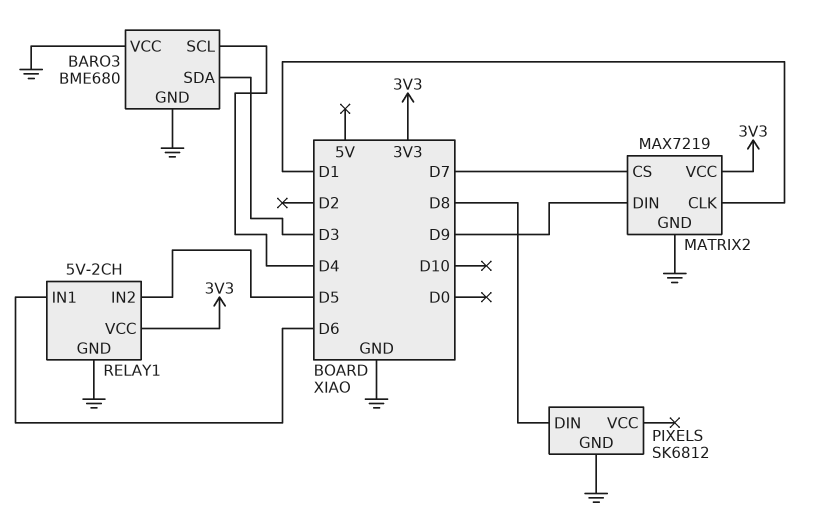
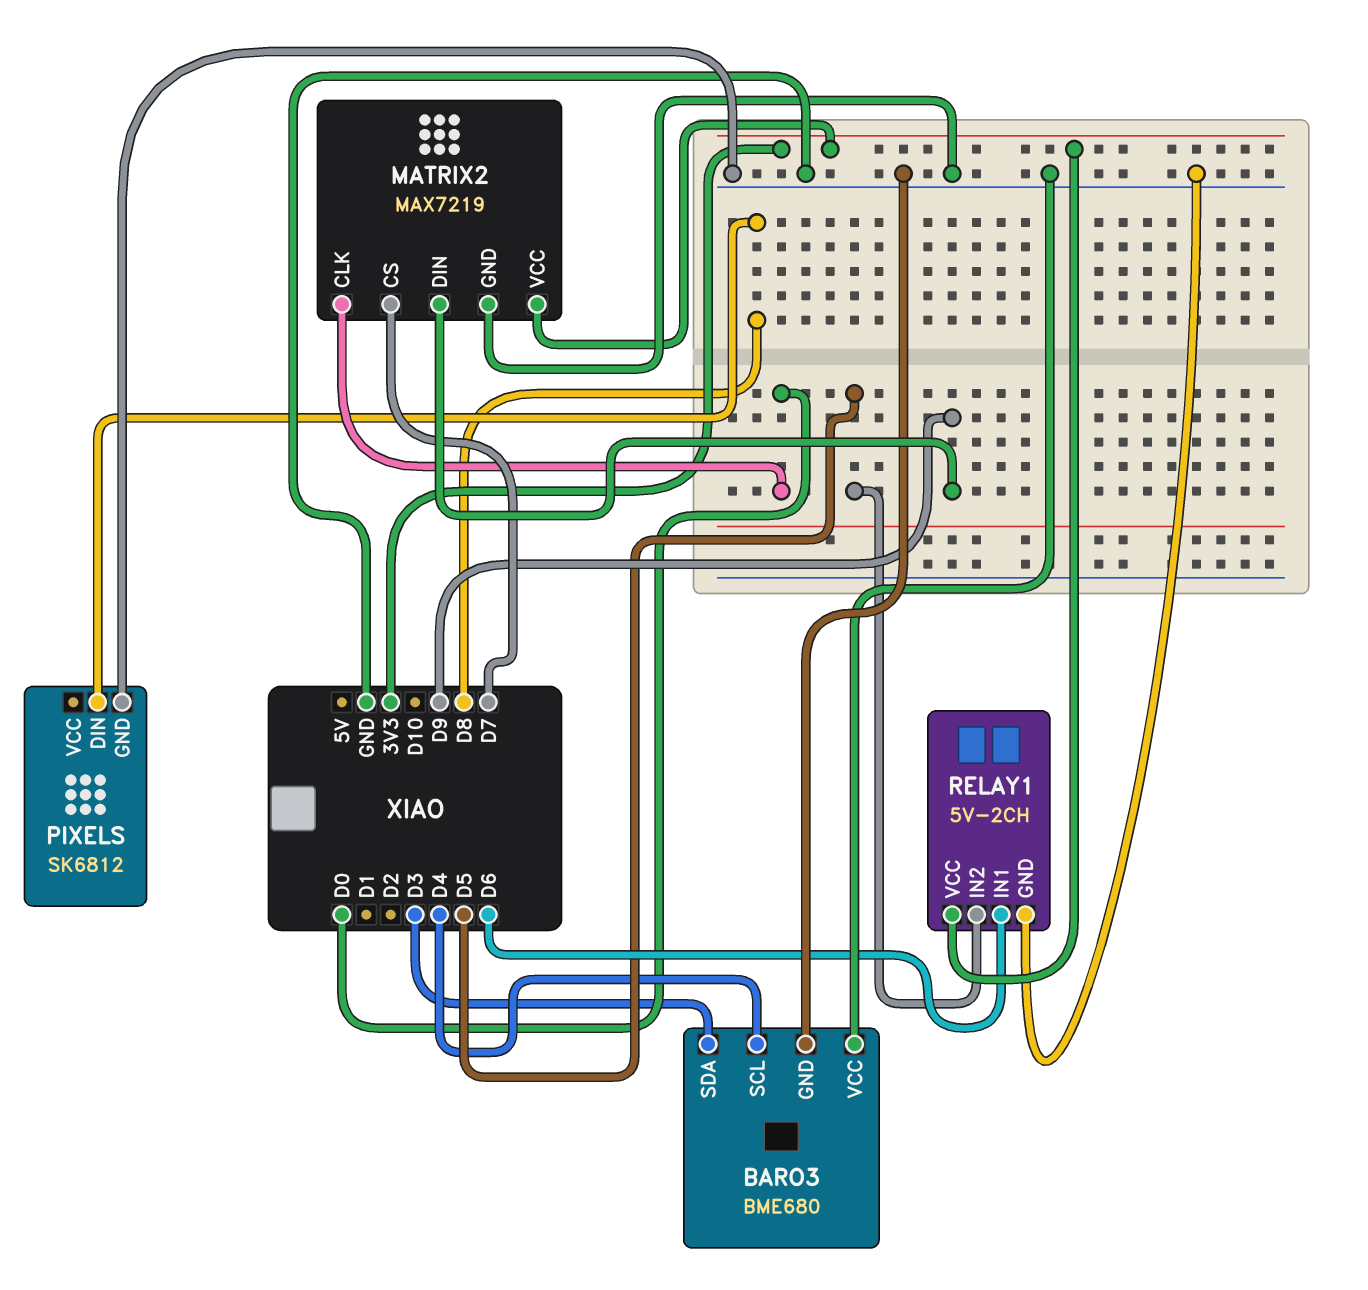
MATRIX2 pin CLK: D1 -> D0

